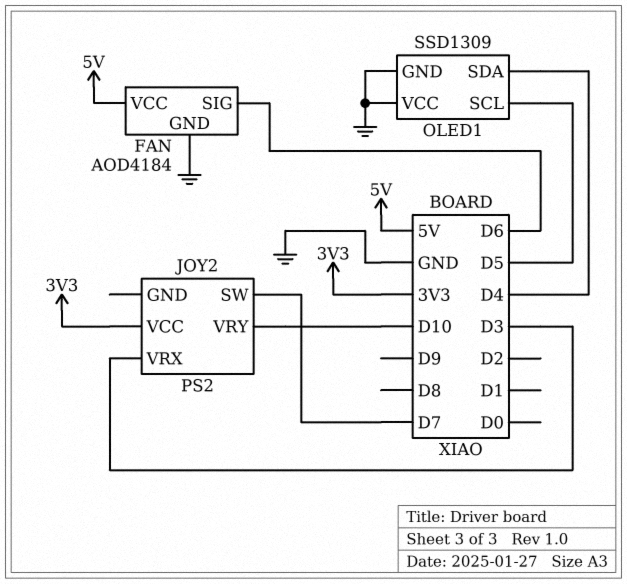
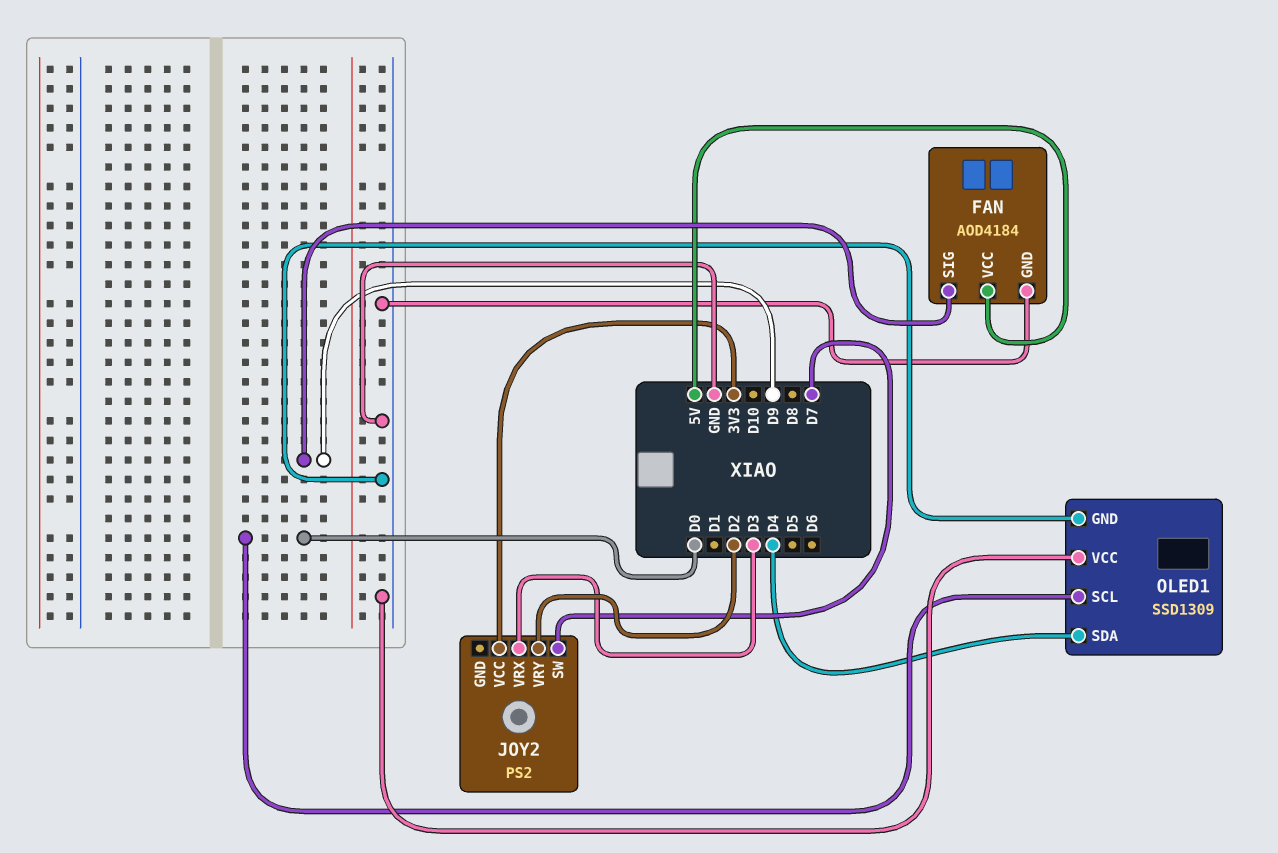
FAN pin SIG: D6 -> D9
JOY2 pin VRY: D10 -> D2
OLED1 pin SCL: D5 -> D0

